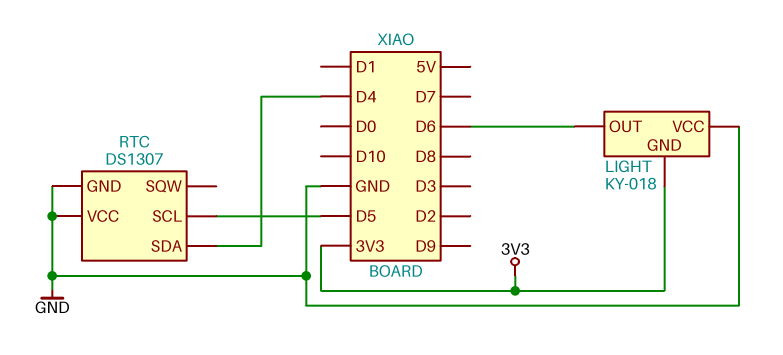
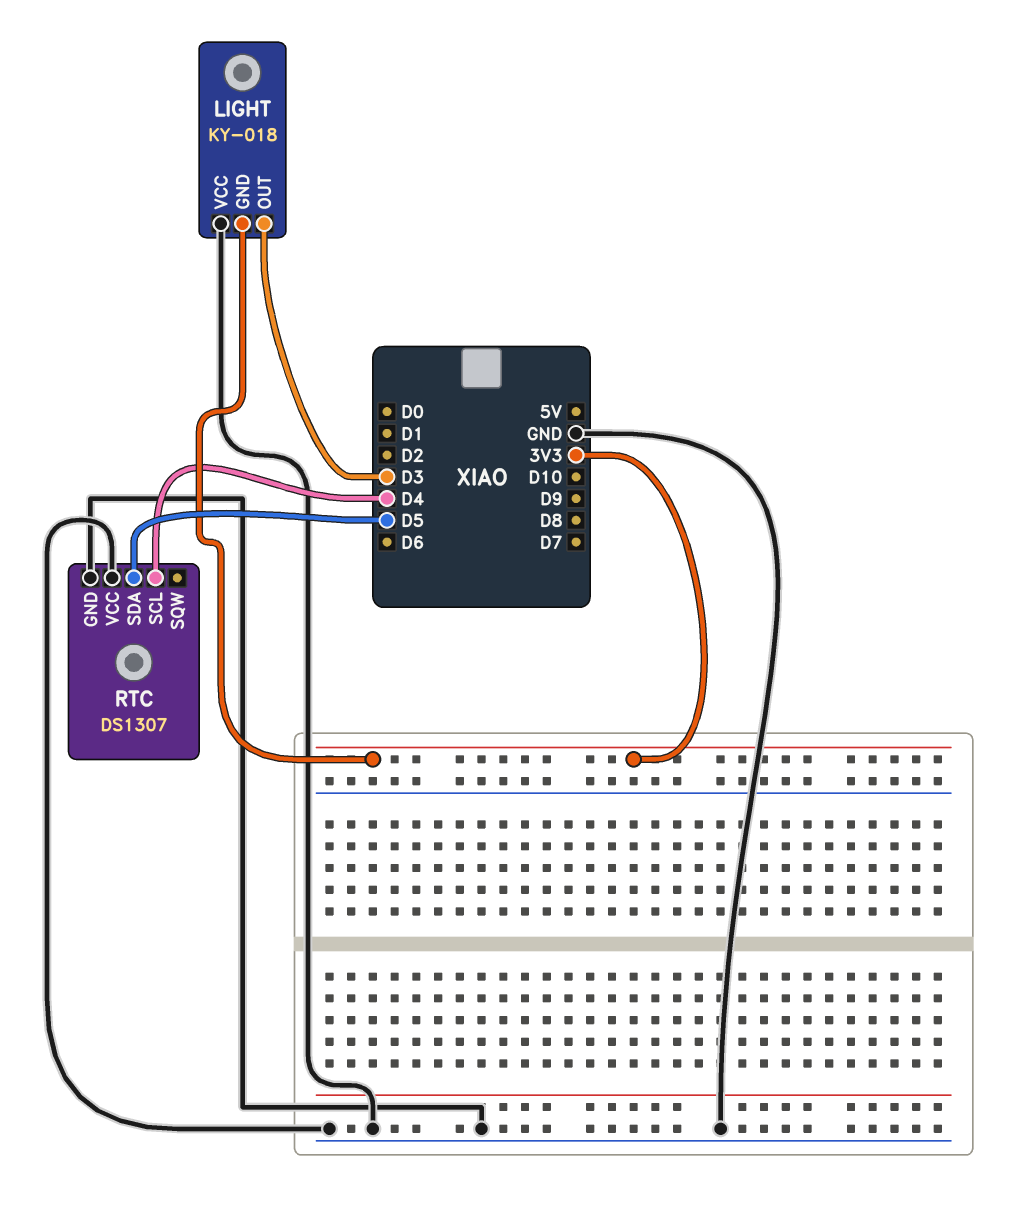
LIGHT pin OUT: D6 -> D3
RTC pin SCL: D5 -> D4
RTC pin SDA: D4 -> D5

